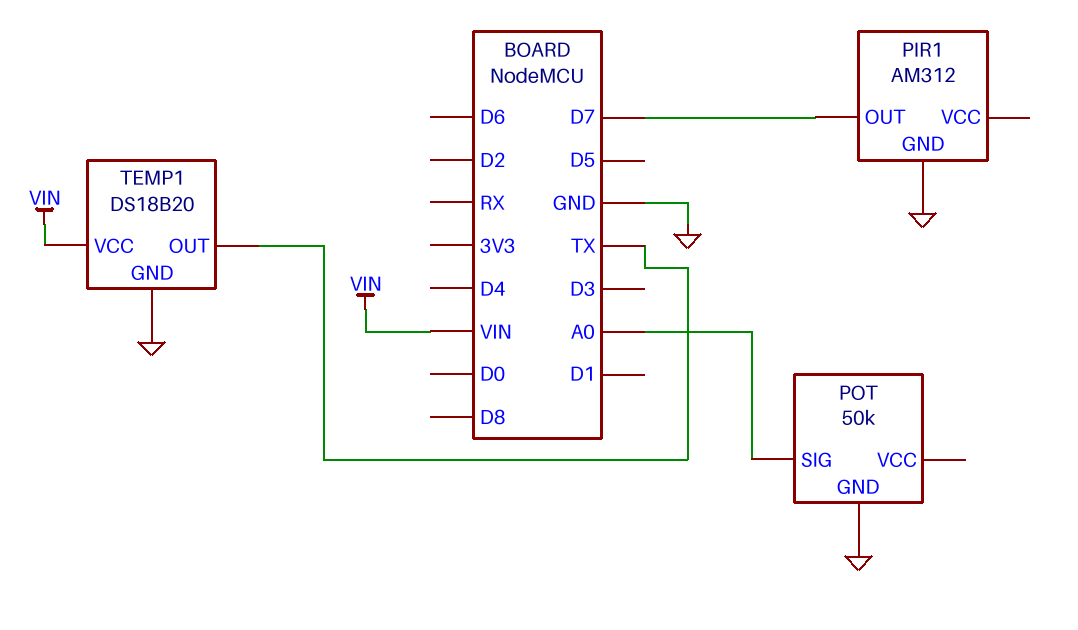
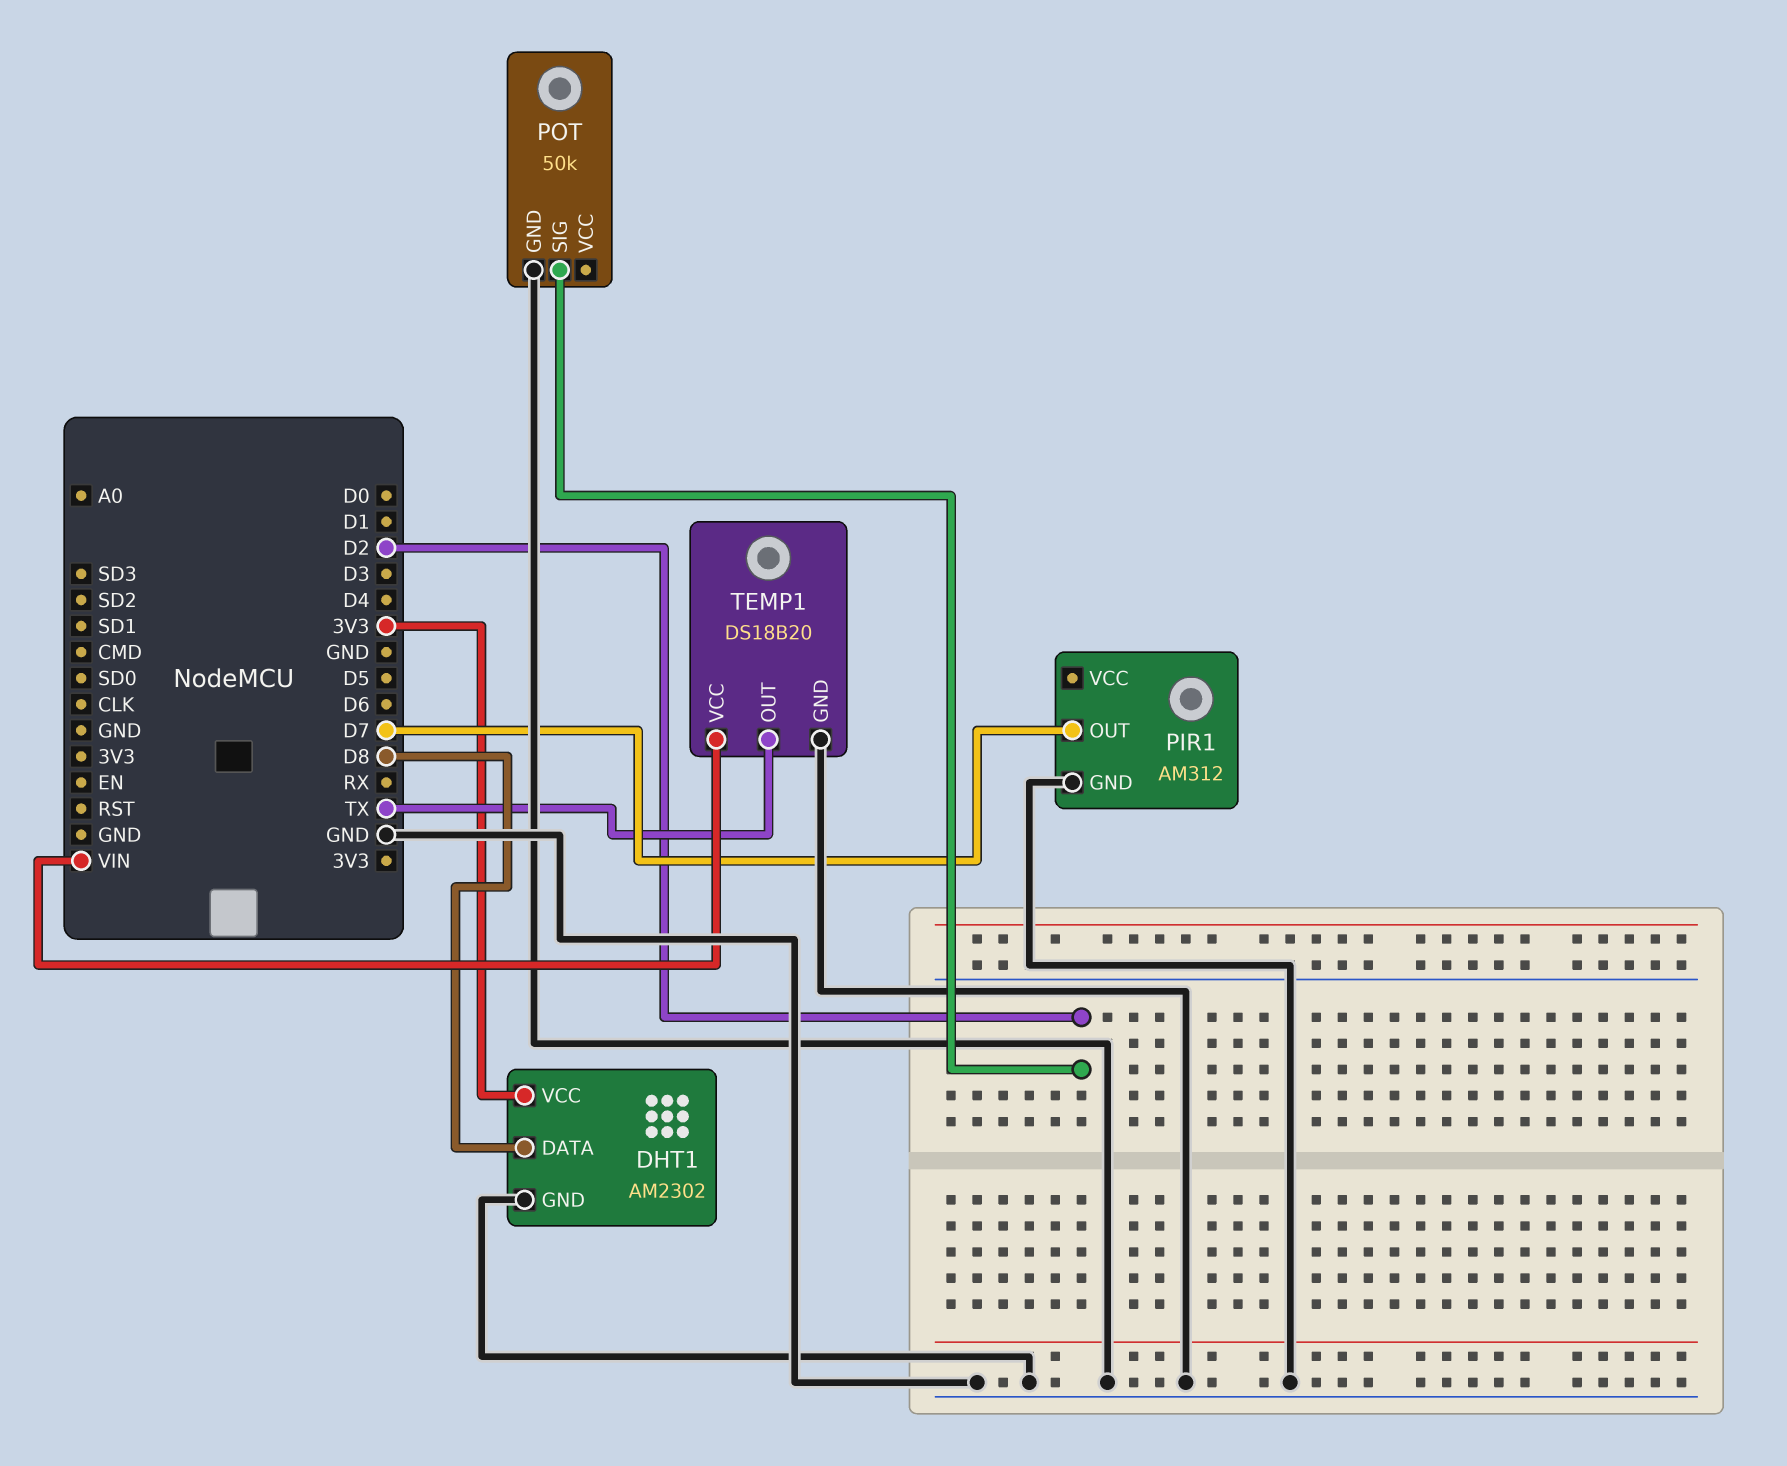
DHT1: none -> AM2302
DHT1 pin DATA: none -> D8
DHT1 pin GND: none -> GND
DHT1 pin VCC: none -> 3V3
POT pin SIG: A0 -> D2

